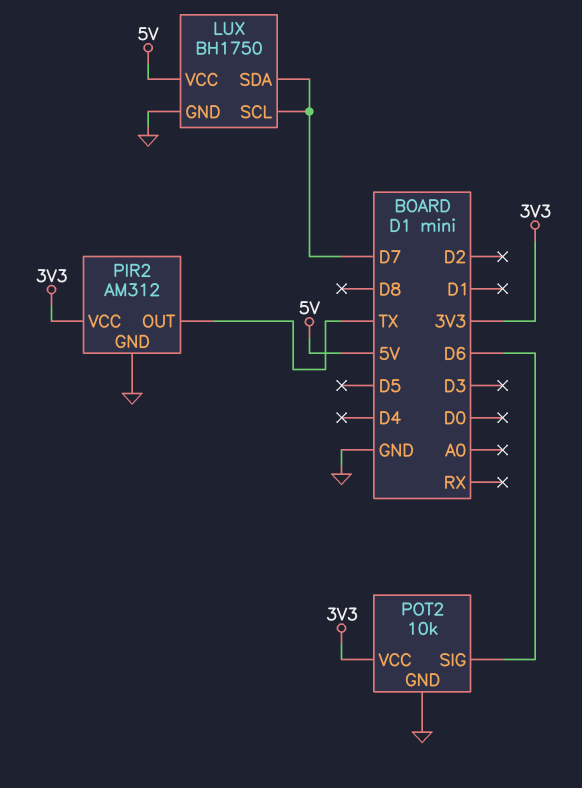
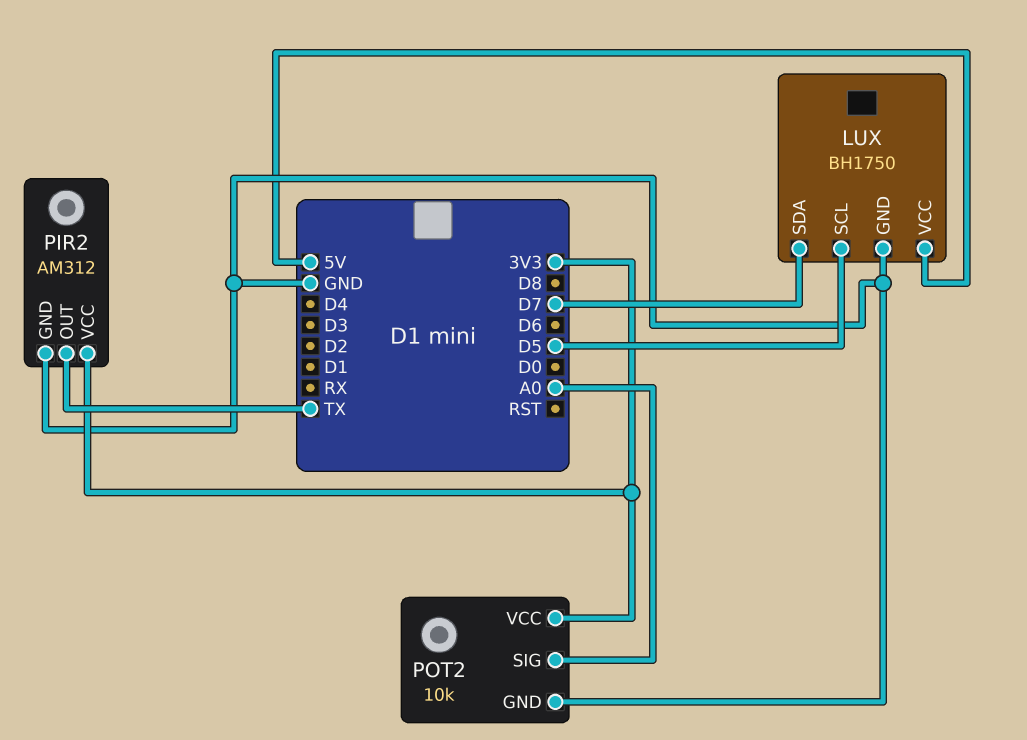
LUX pin SCL: D7 -> D5
POT2 pin SIG: D6 -> A0

